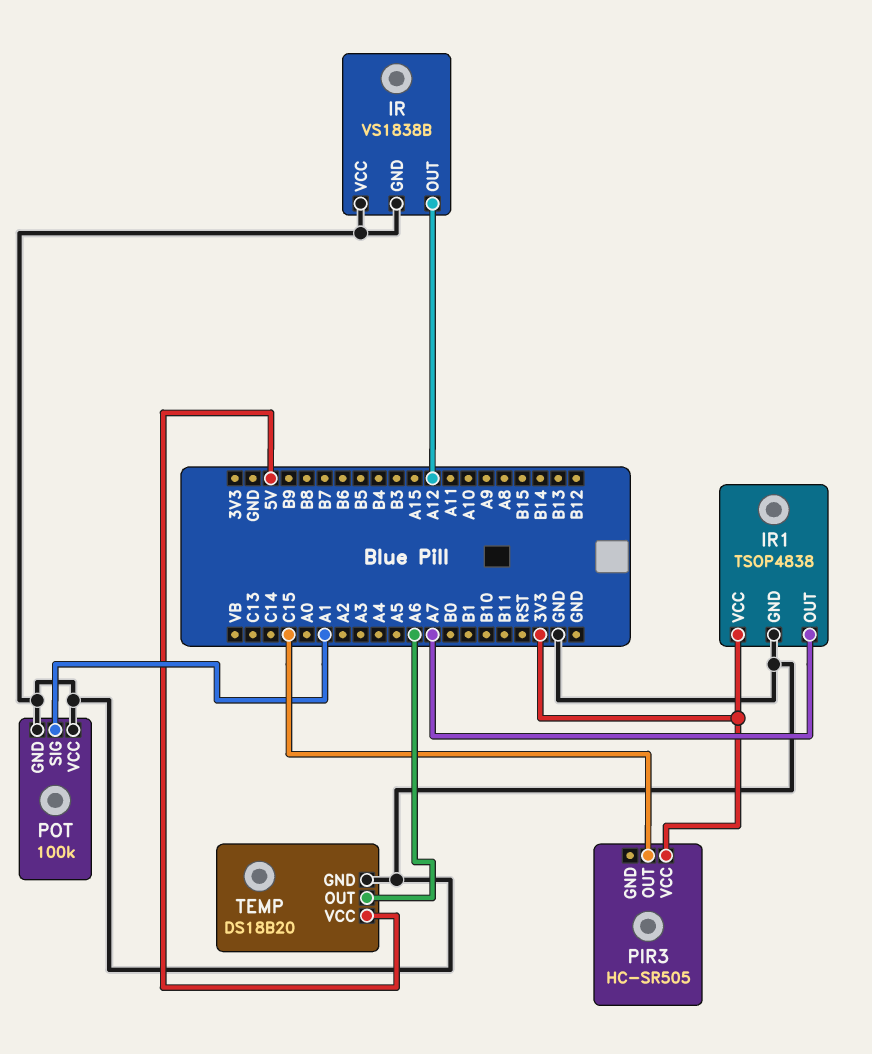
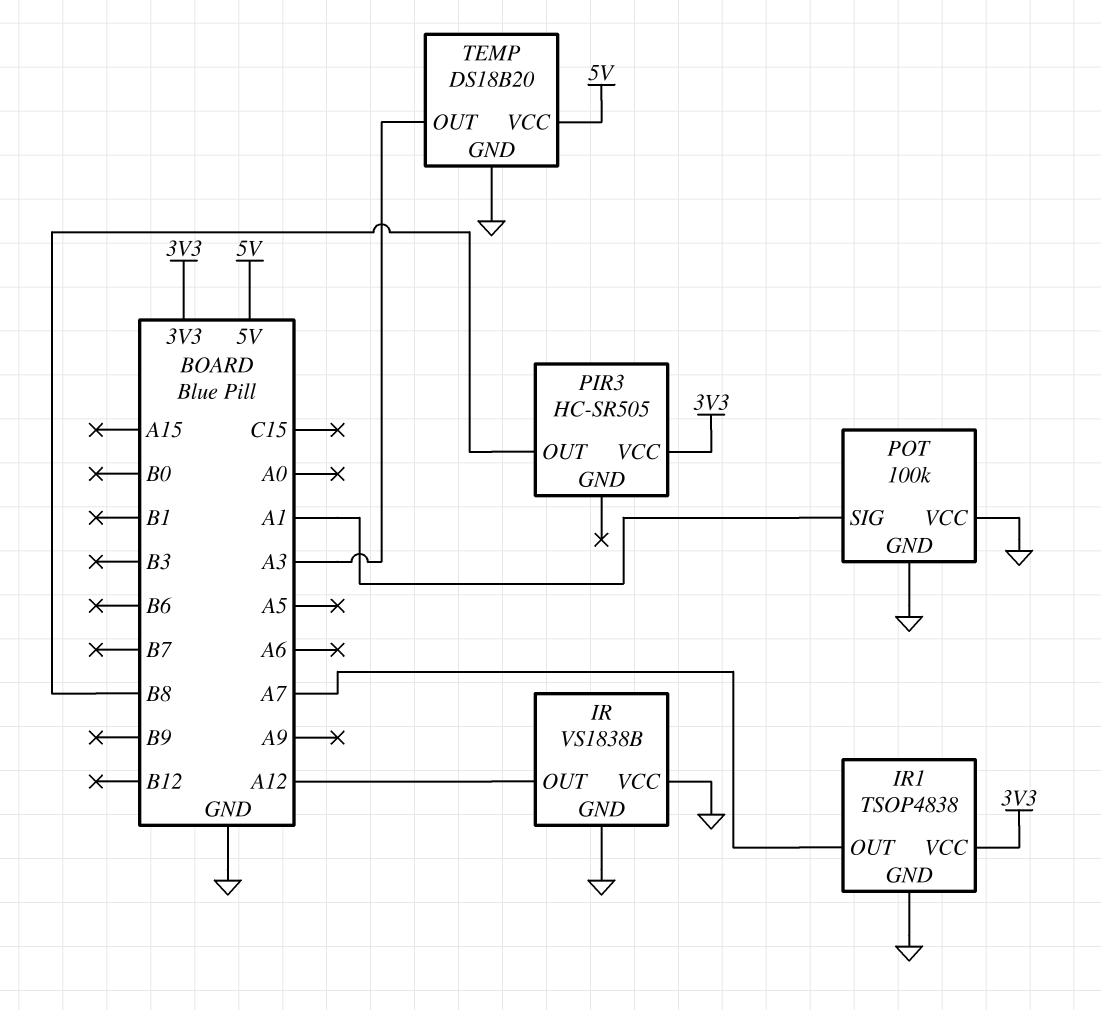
PIR3 pin OUT: C15 -> B8
TEMP pin OUT: A6 -> A3

